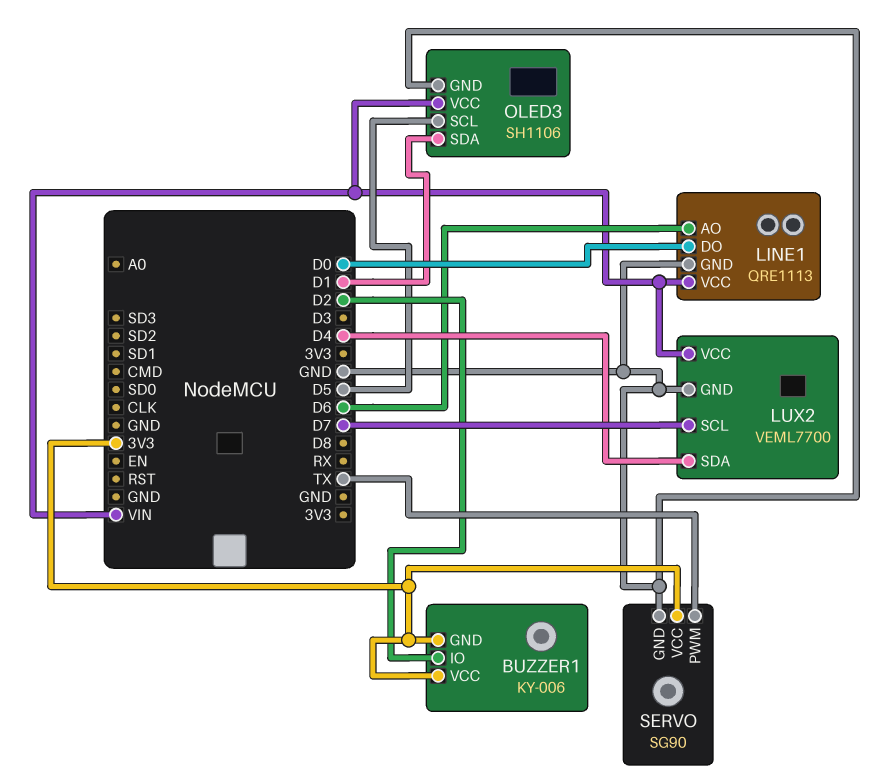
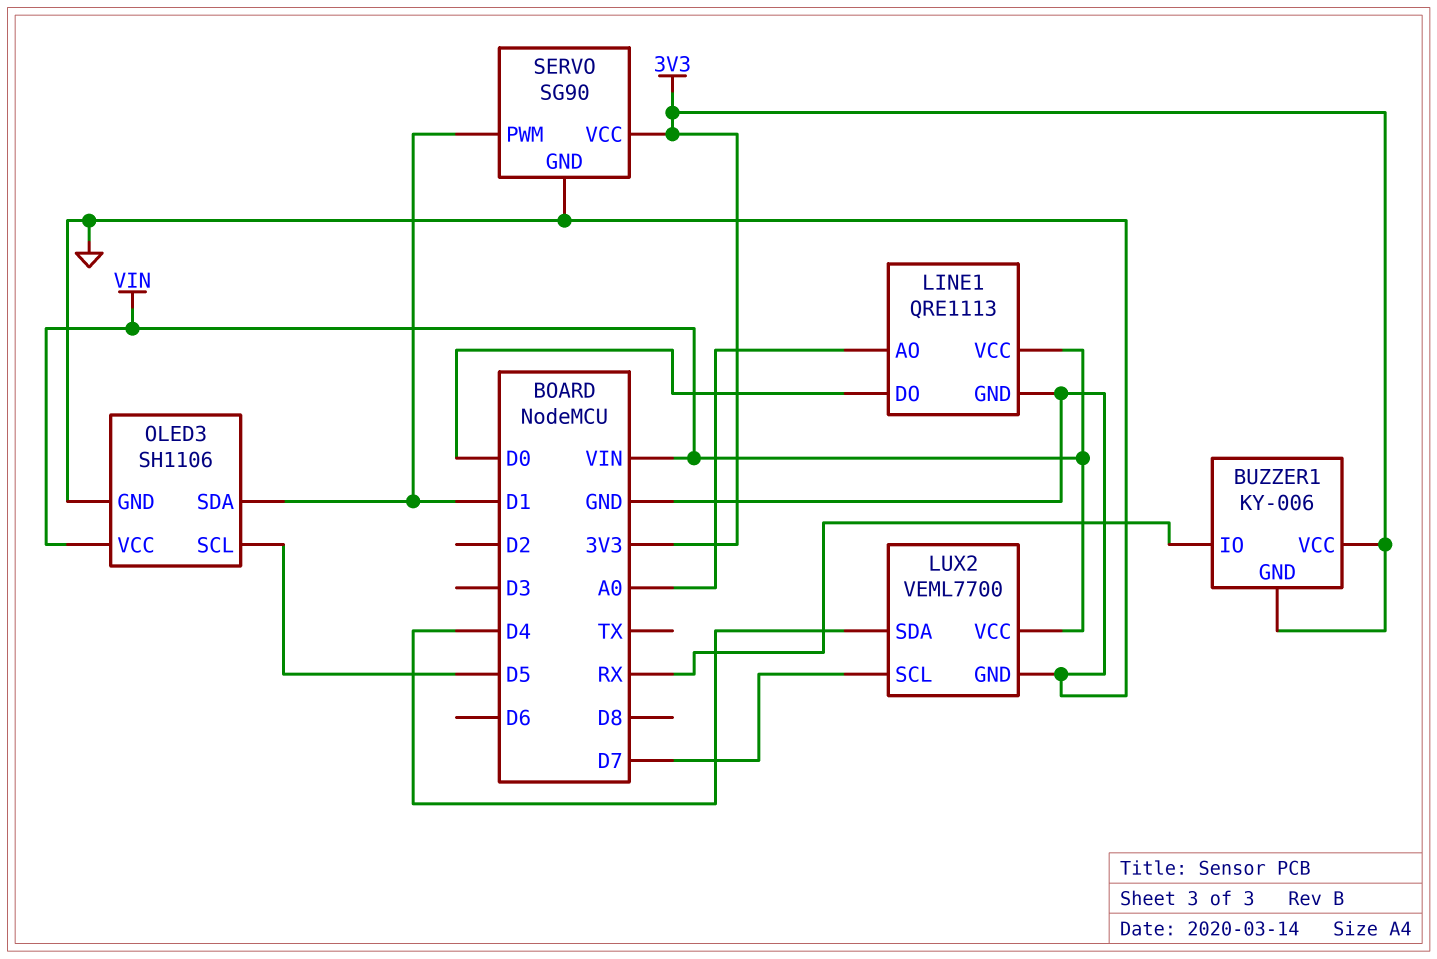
BUZZER1 pin IO: D2 -> RX
LINE1 pin AO: D6 -> A0
SERVO pin PWM: TX -> D1

